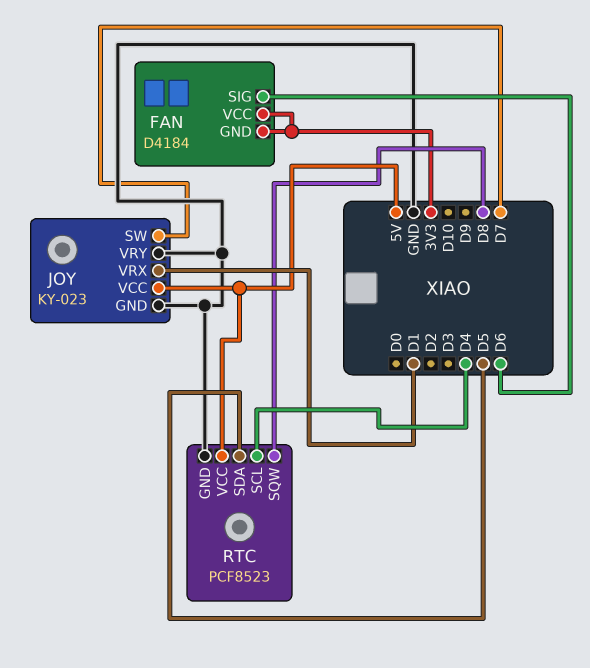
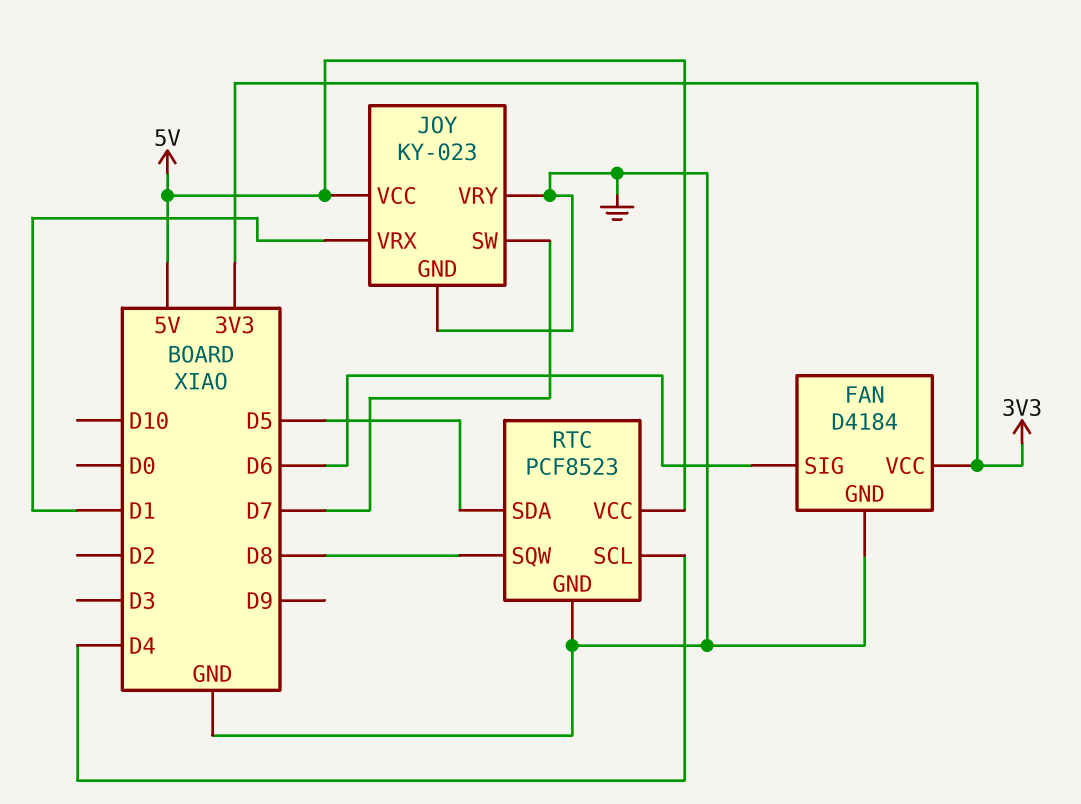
FAN pin GND: 3V3 -> GND

